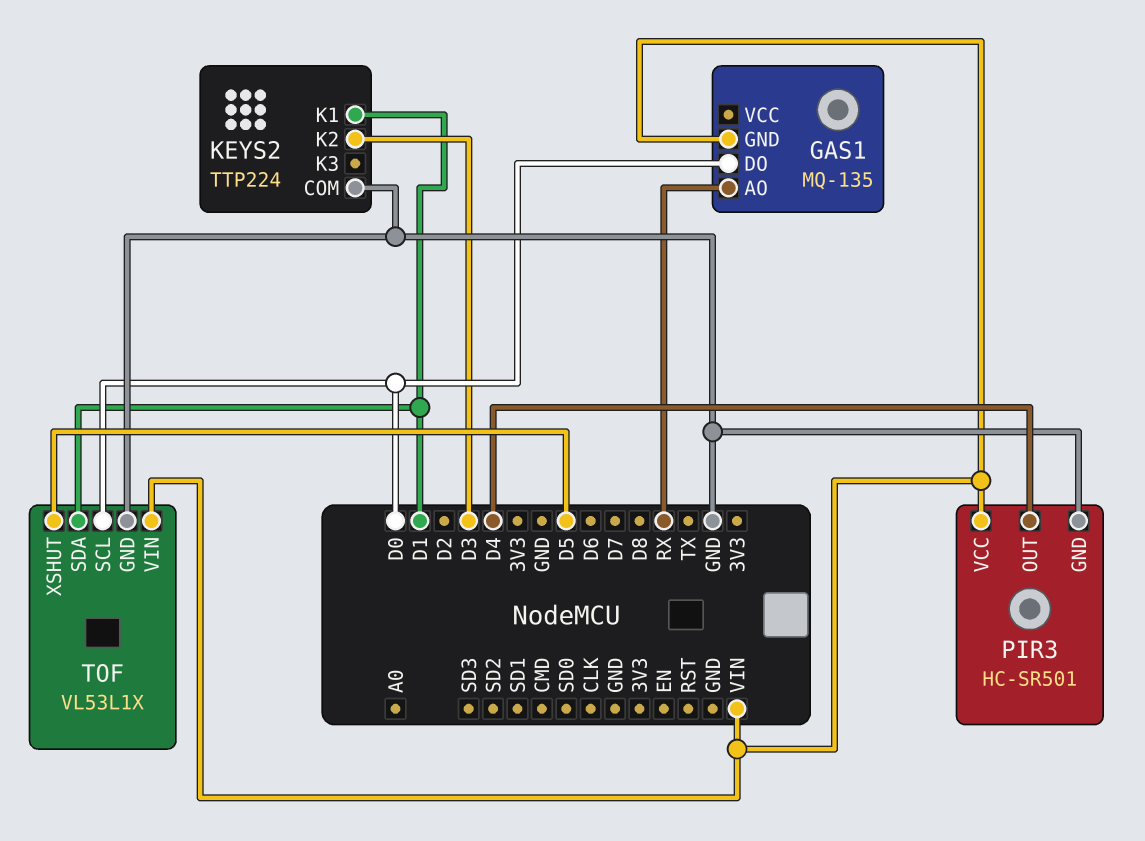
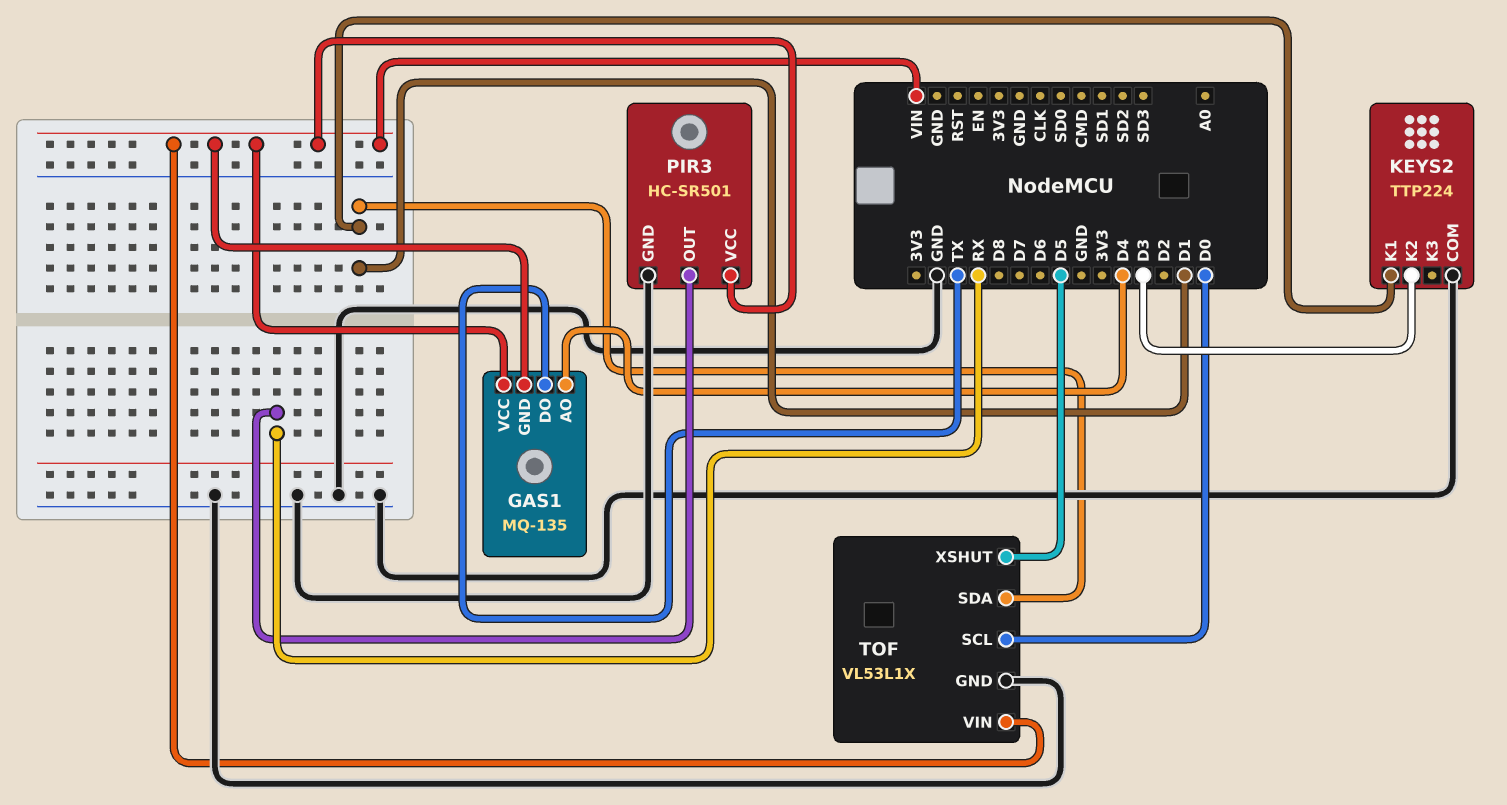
GAS1 pin AO: RX -> D4
GAS1 pin DO: D0 -> TX
GAS1 pin VCC: none -> VIN
PIR3 pin OUT: D4 -> RX

